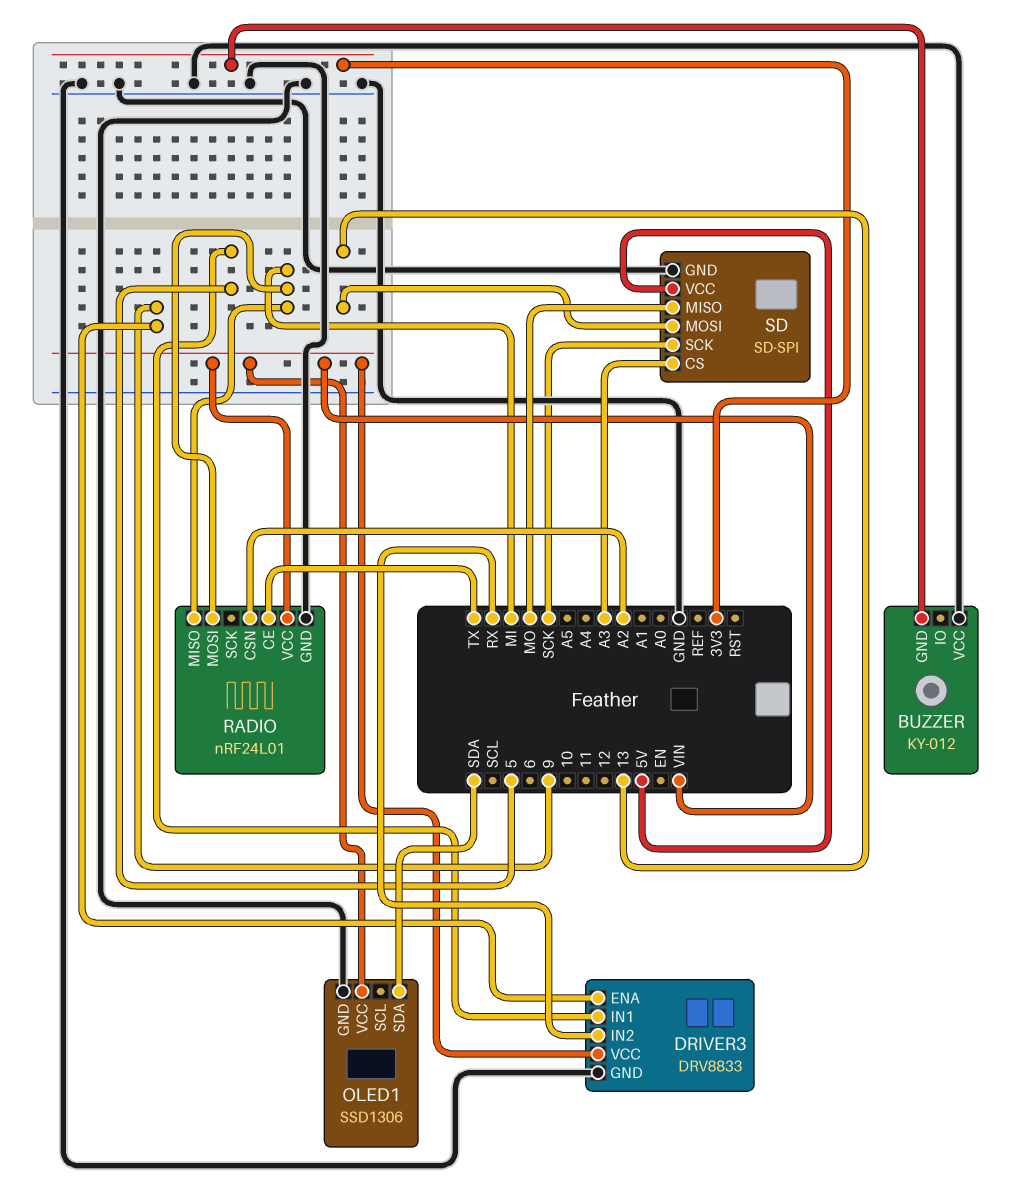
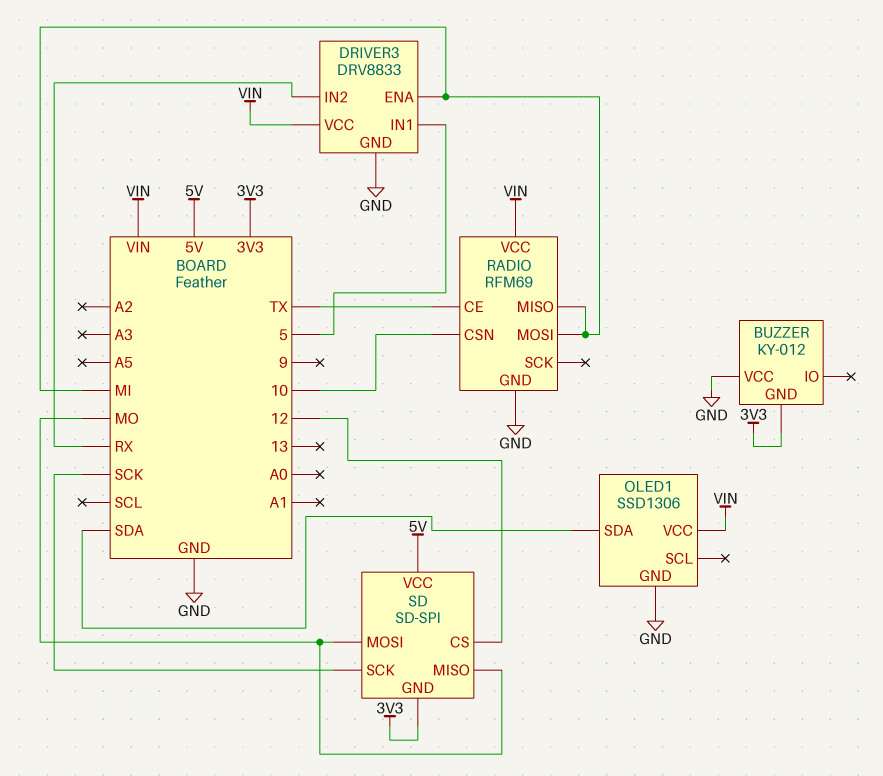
DRIVER3 pin ENA: 9 -> MI
RADIO: nRF24L01 -> RFM69
RADIO pin CSN: A2 -> 10
SD pin CS: A3 -> 12
SD pin GND: GND -> 3V3
SD pin MOSI: 13 -> MO

